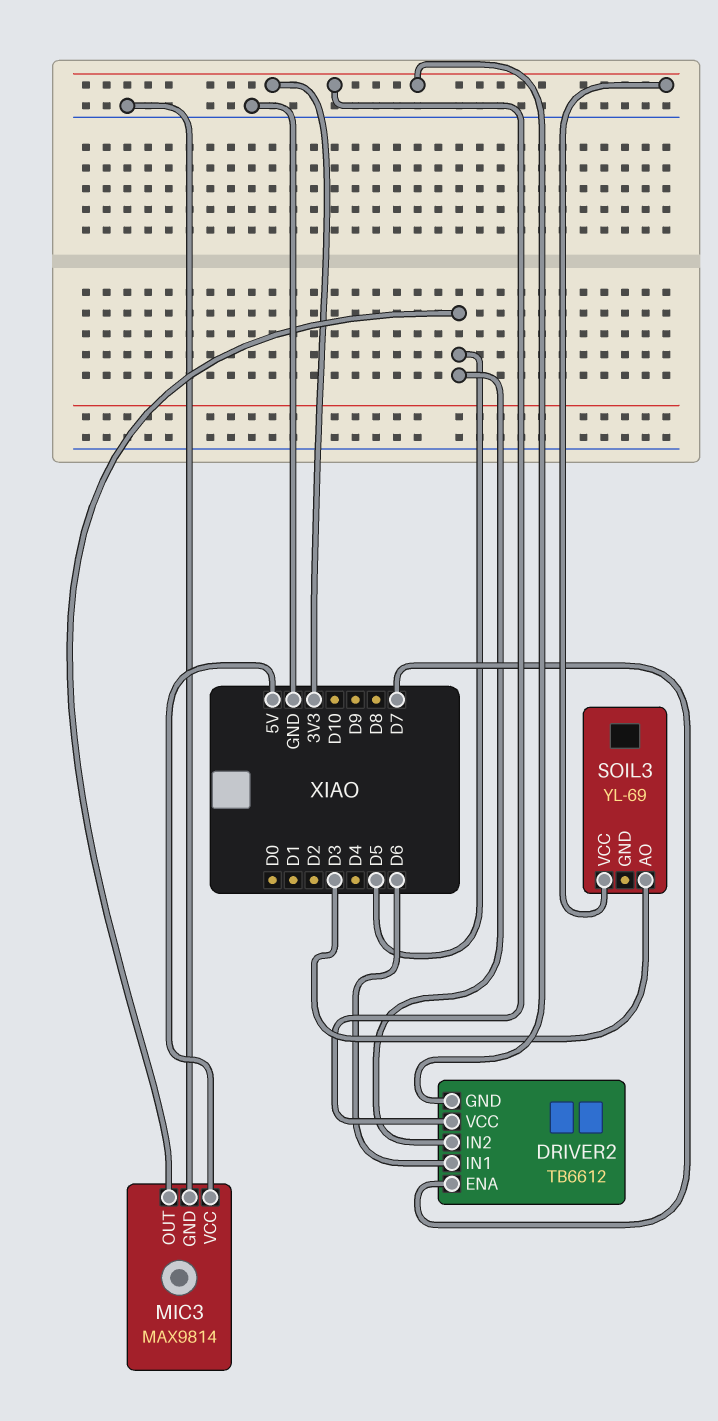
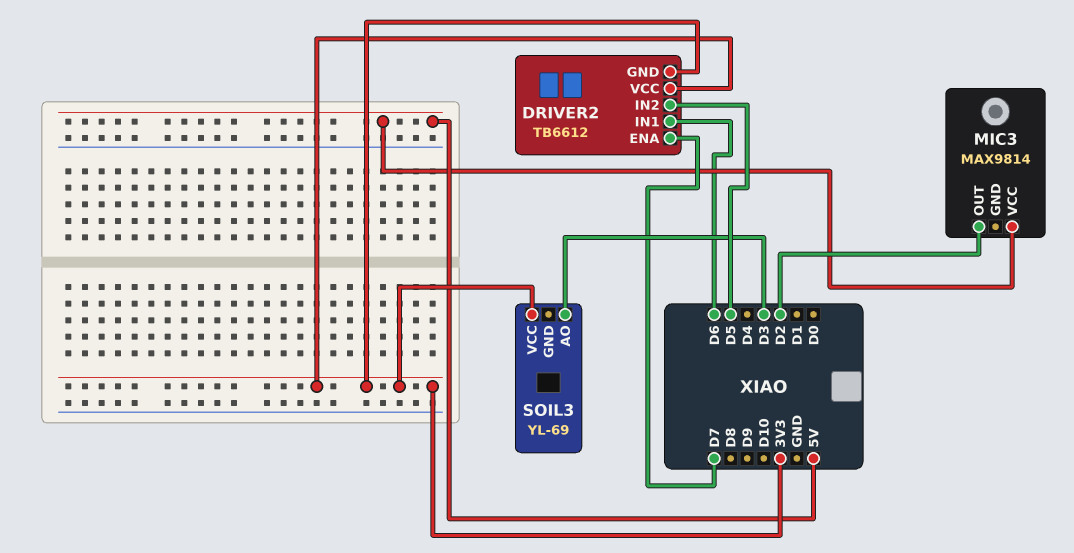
MIC3 pin GND: GND -> none
MIC3 pin OUT: D5 -> D2

